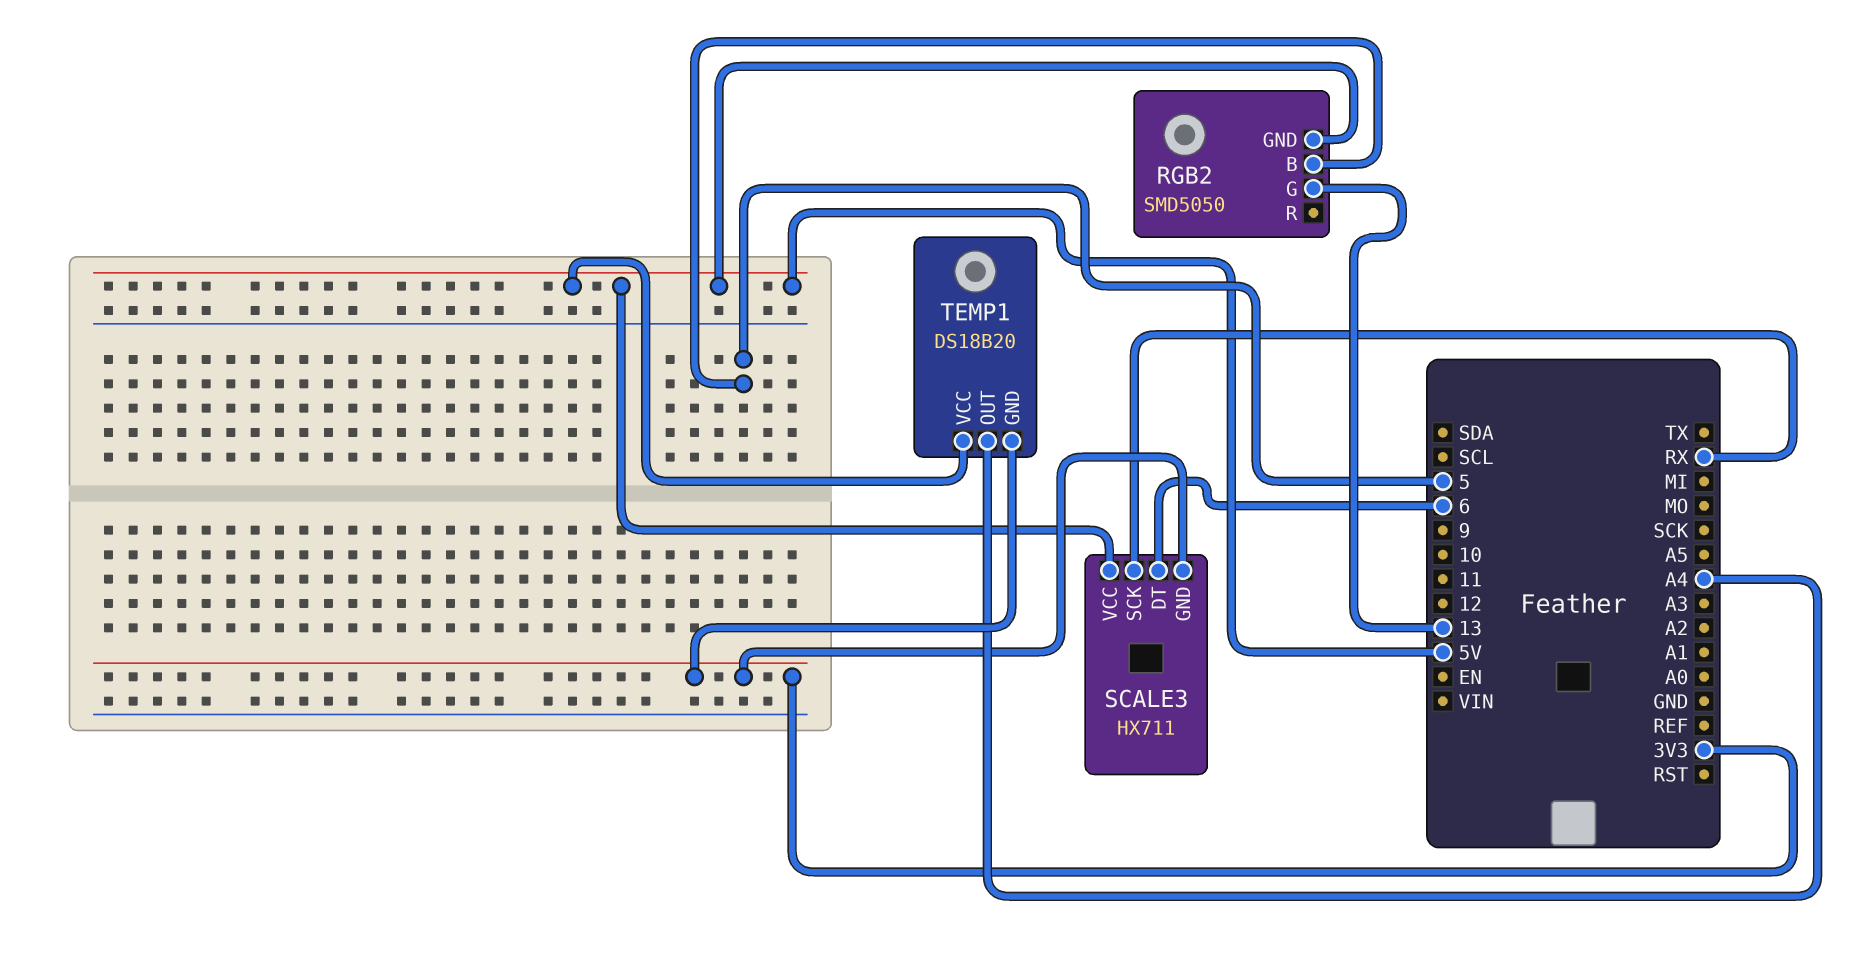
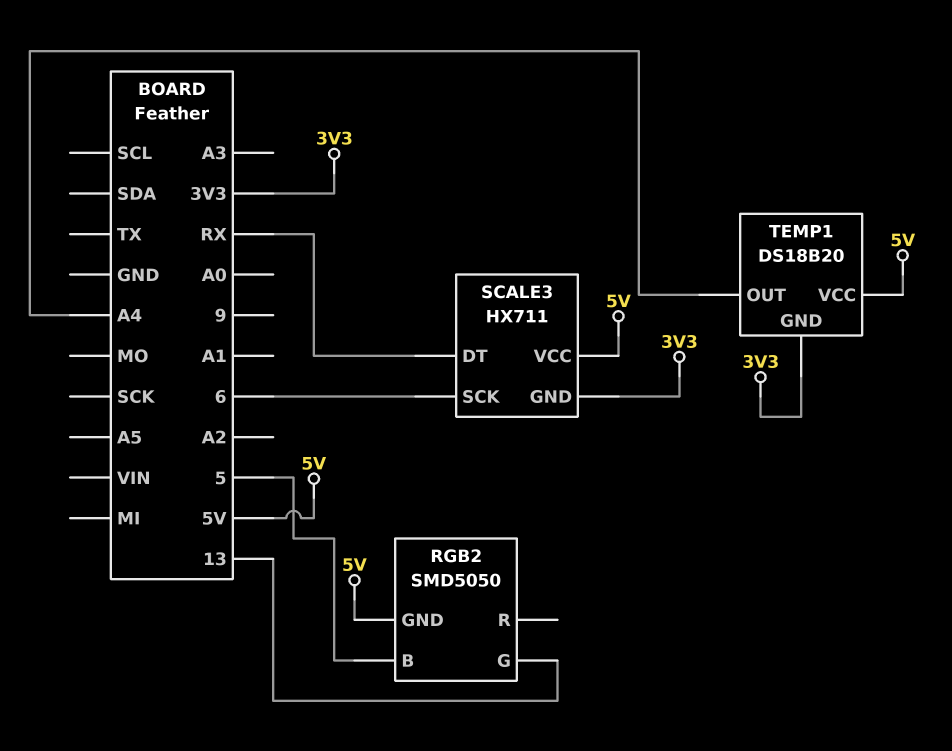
SCALE3 pin DT: 6 -> RX
SCALE3 pin SCK: RX -> 6

